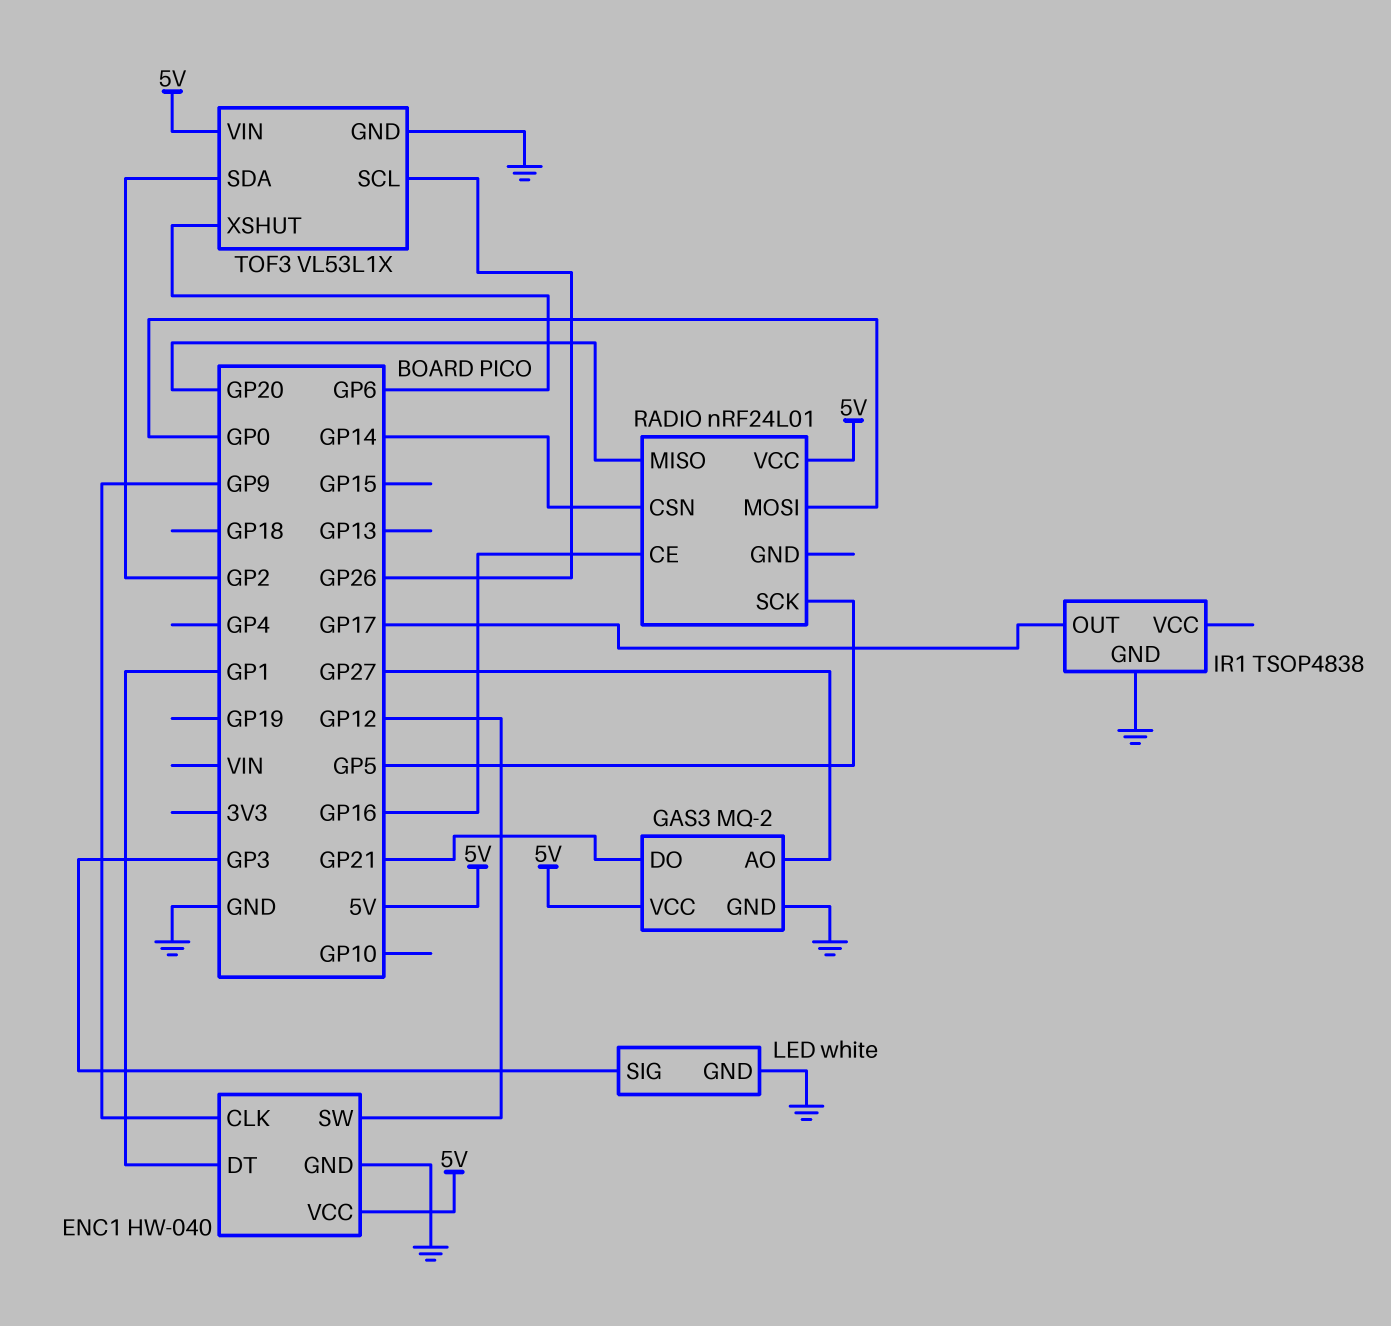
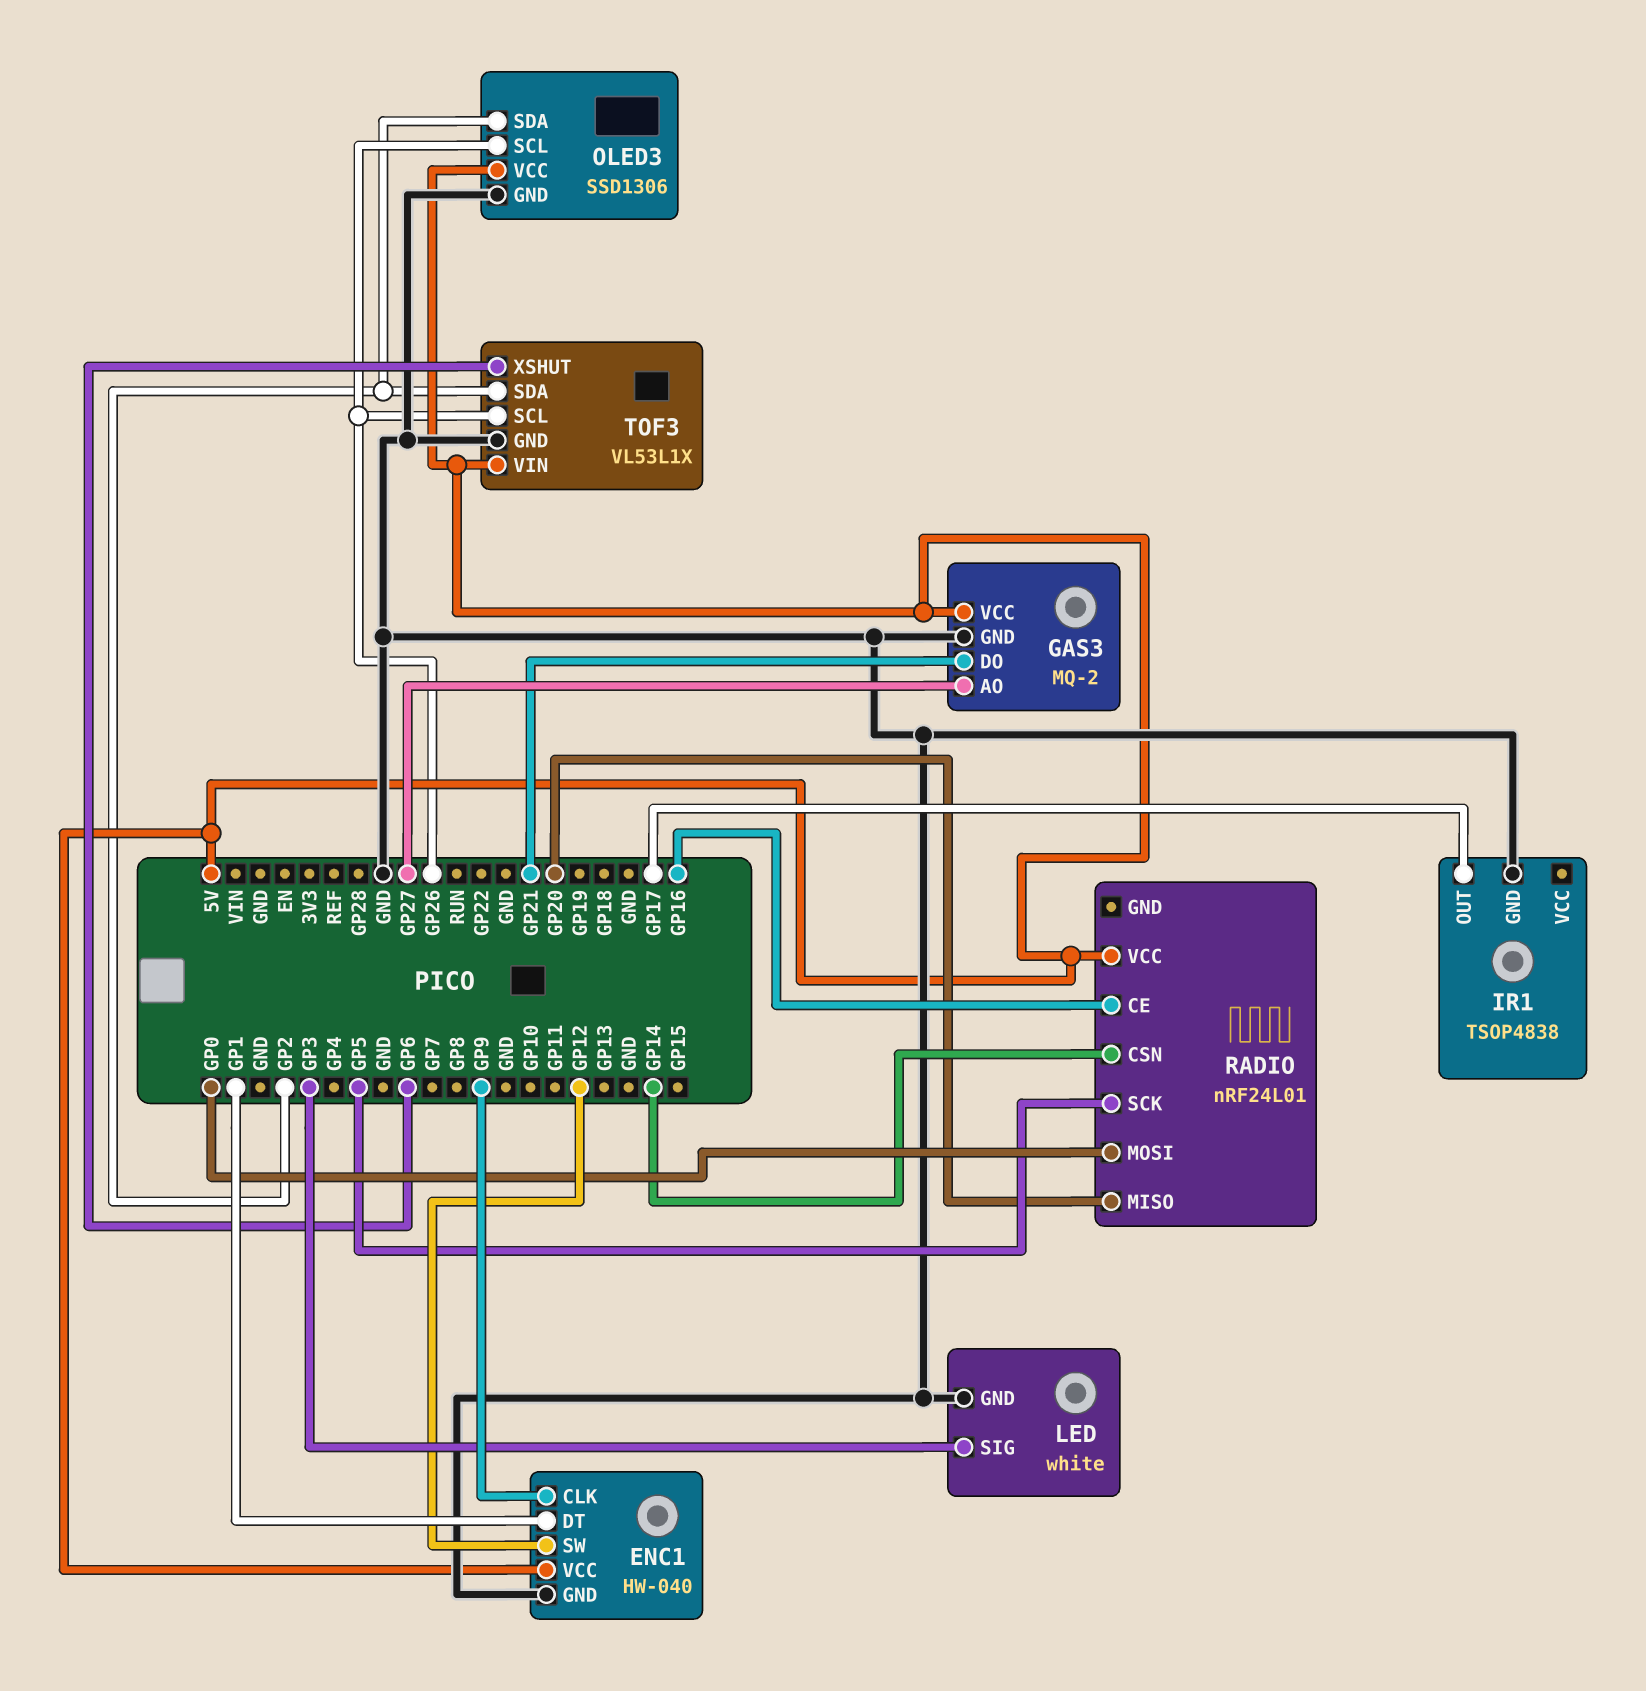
OLED3: none -> SSD1306
OLED3 pin GND: none -> GND
OLED3 pin SCL: none -> GP26
OLED3 pin SDA: none -> GP2
OLED3 pin VCC: none -> 5V

